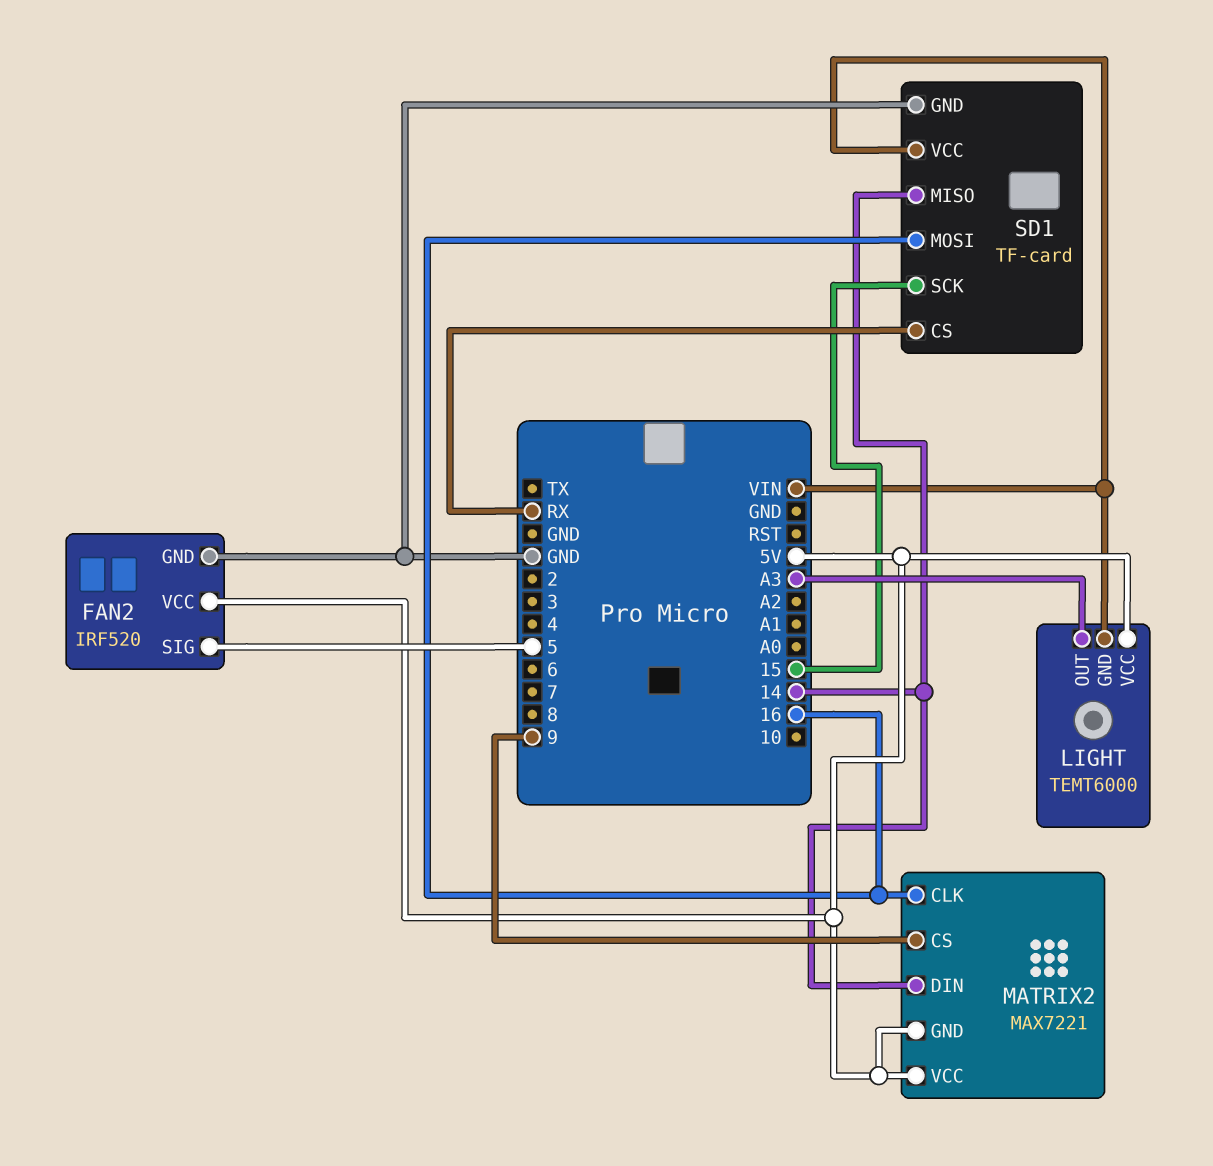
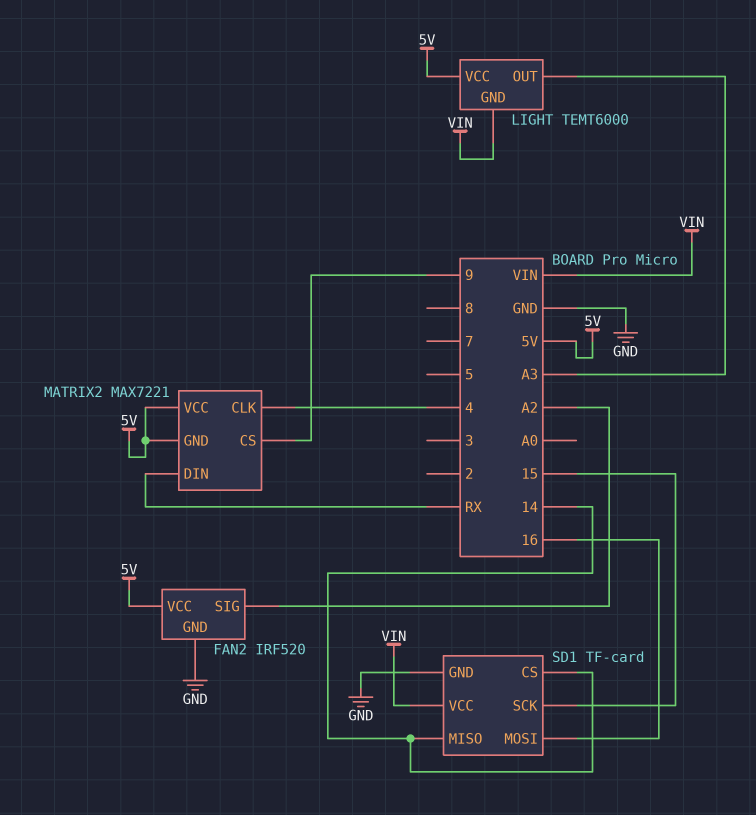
FAN2 pin SIG: 5 -> A2
MATRIX2 pin CLK: 16 -> 4
MATRIX2 pin DIN: 14 -> RX
SD1 pin CS: RX -> 14

